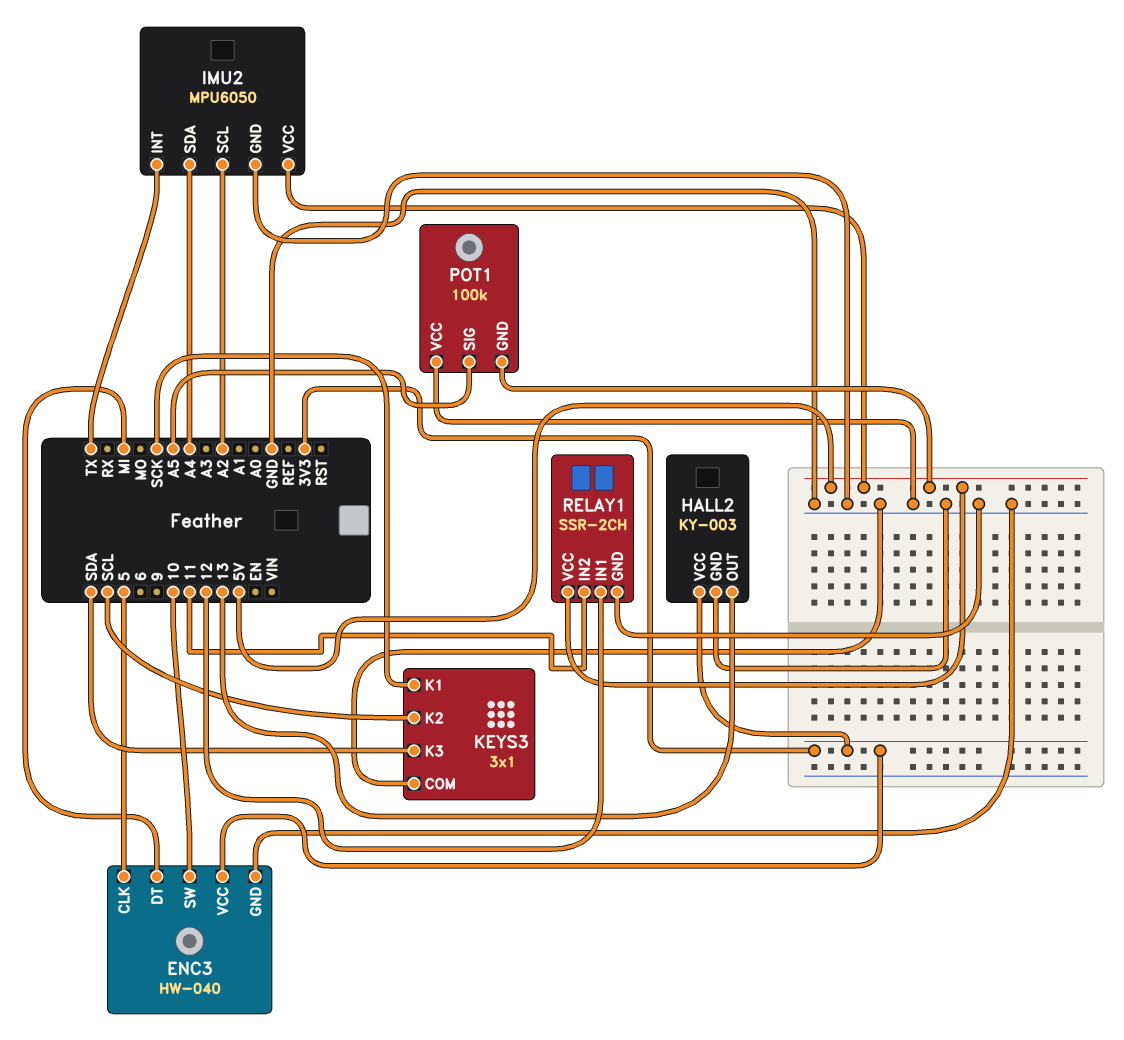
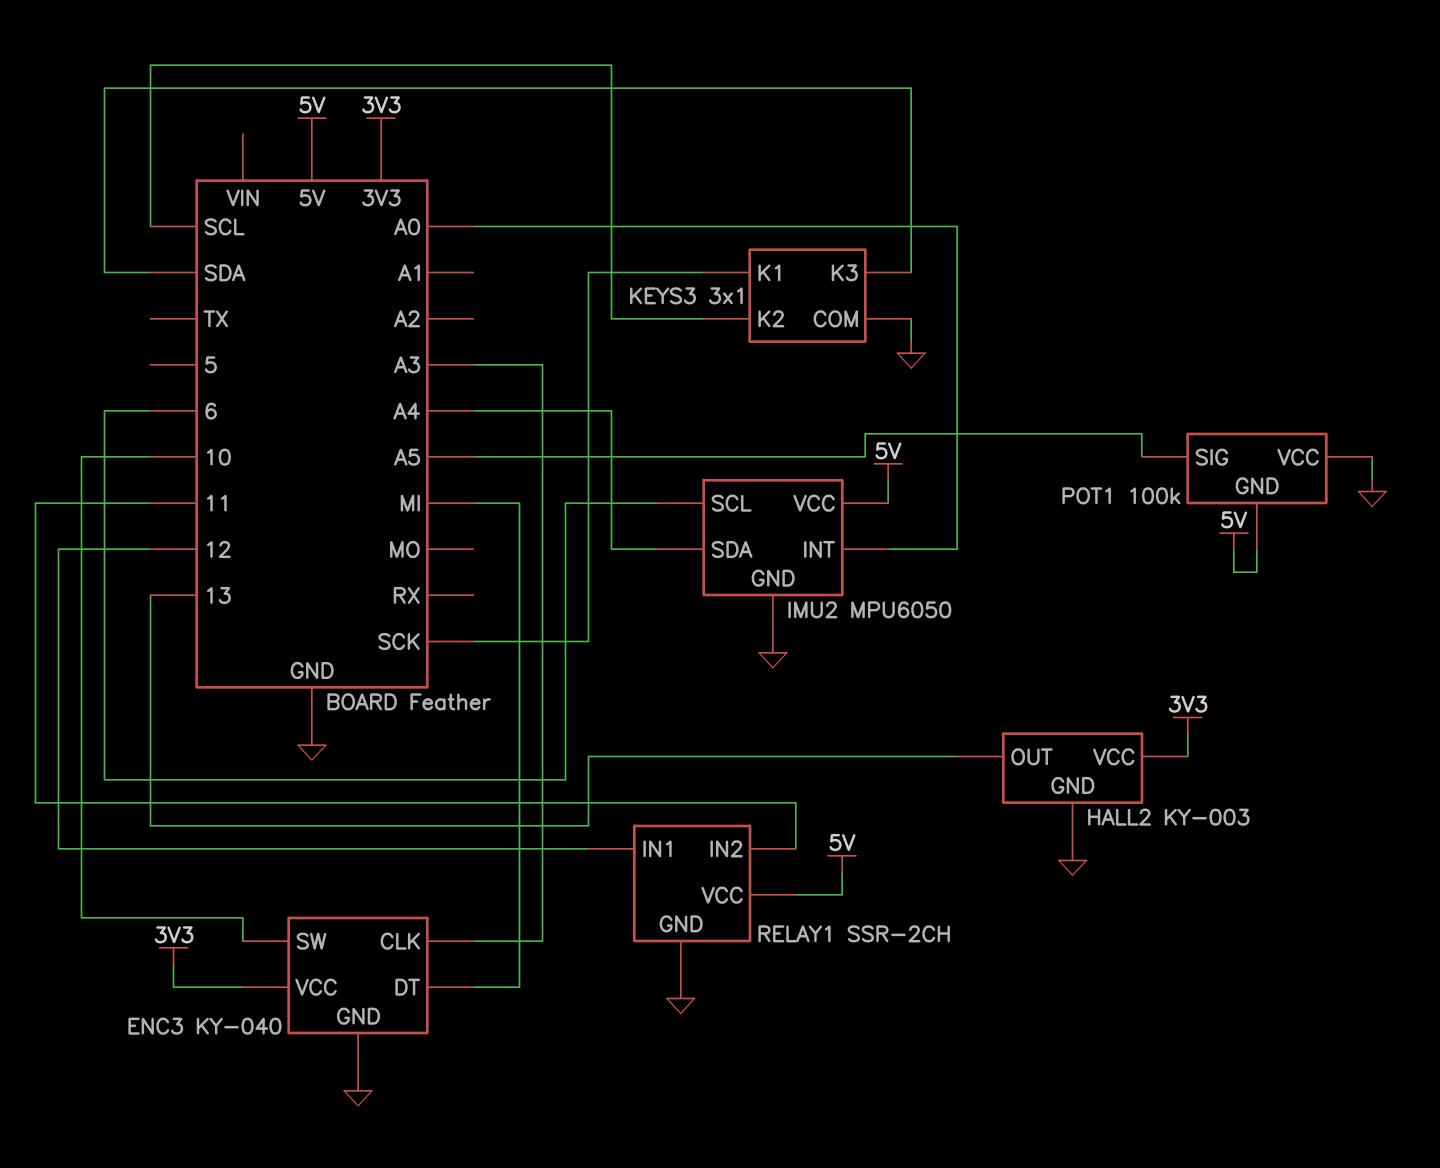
ENC3: HW-040 -> KY-040
ENC3 pin CLK: 5 -> A3
IMU2 pin INT: TX -> A0
IMU2 pin SCL: A2 -> 6

